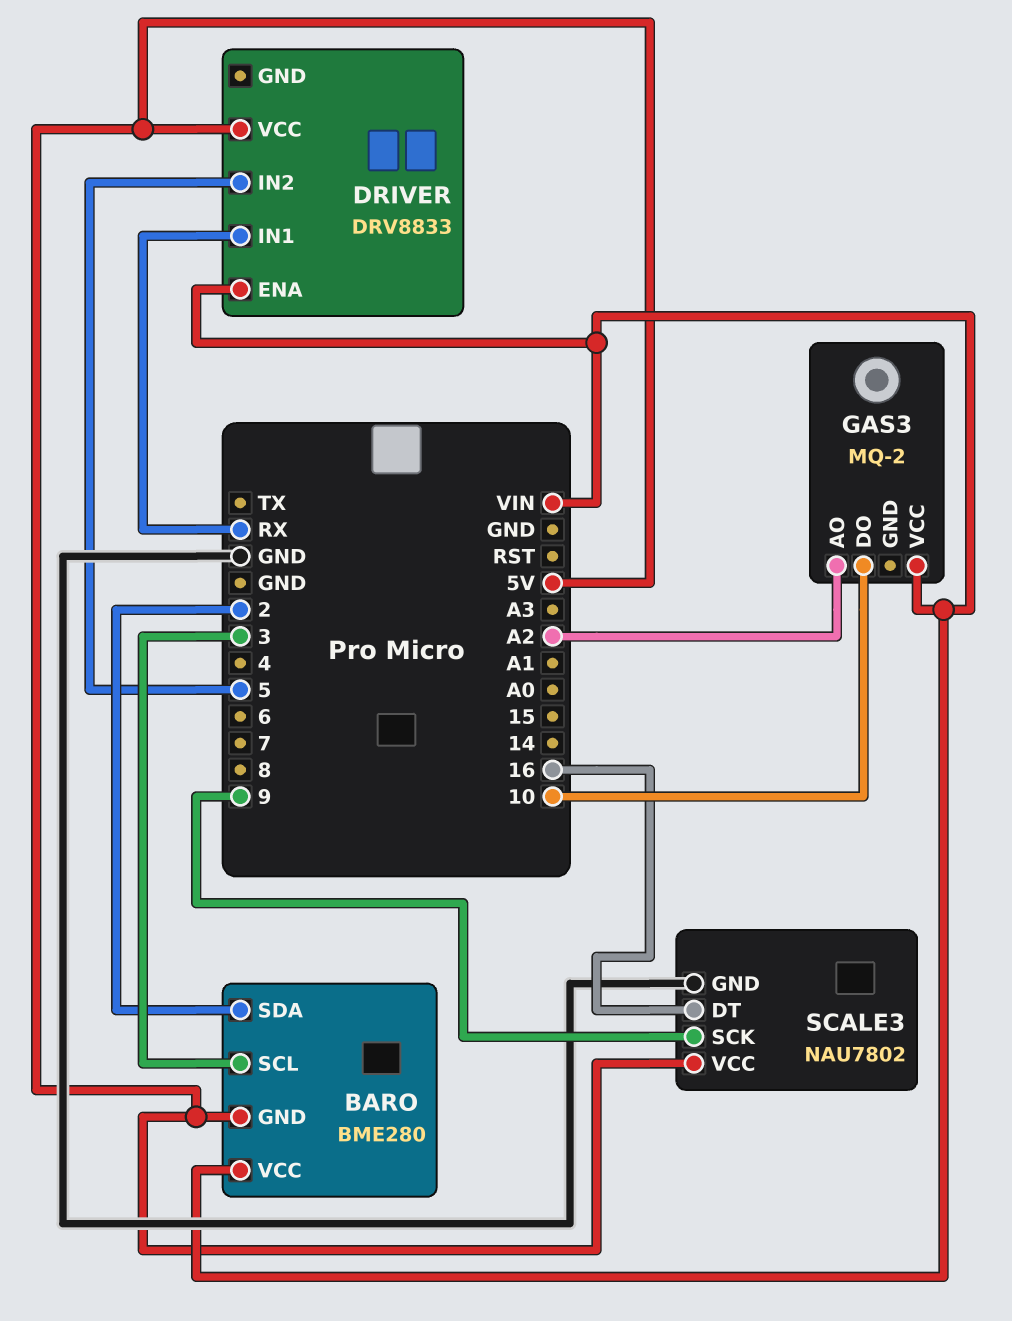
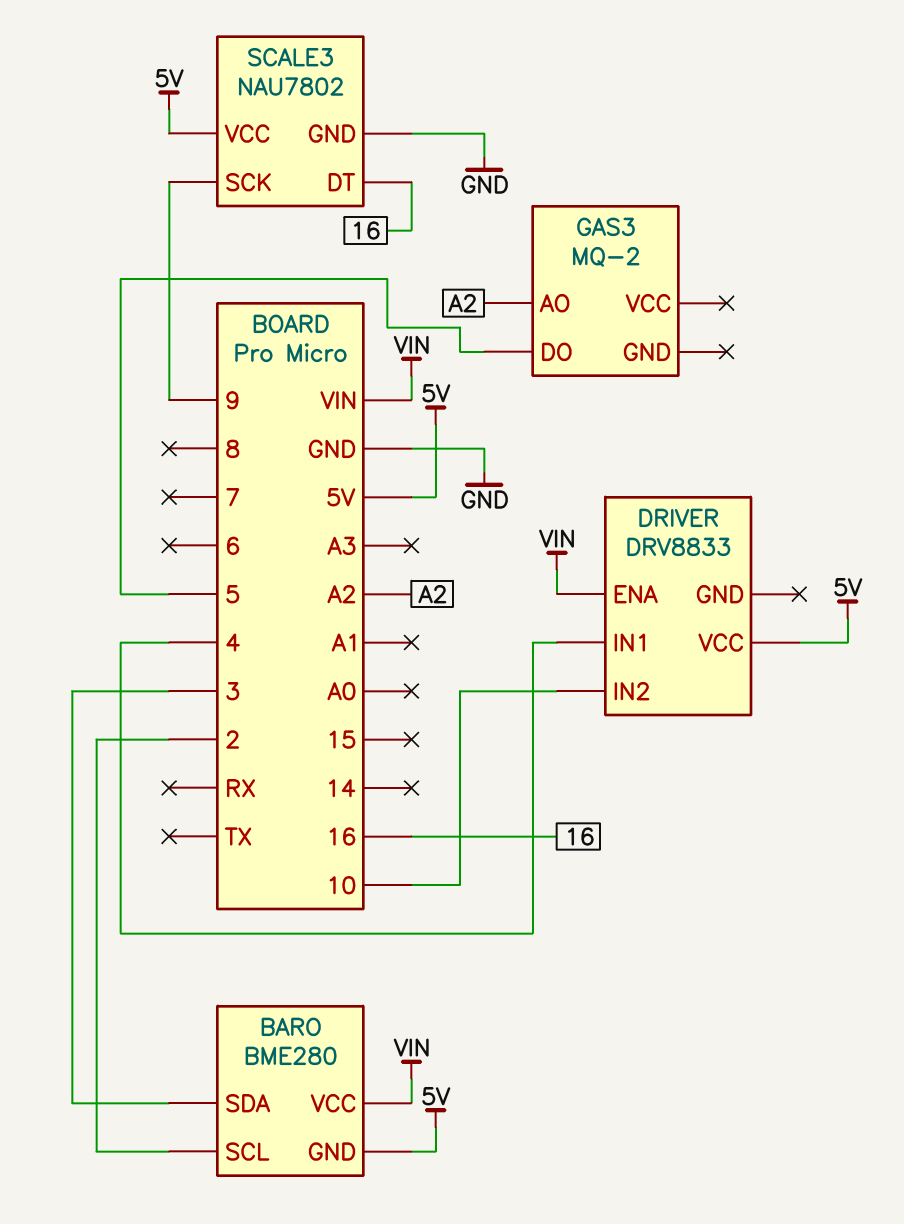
BARO pin SCL: 3 -> 2
BARO pin SDA: 2 -> 3
DRIVER pin IN1: RX -> 4
DRIVER pin IN2: 5 -> 10
GAS3 pin DO: 10 -> 5
GAS3 pin VCC: VIN -> none

